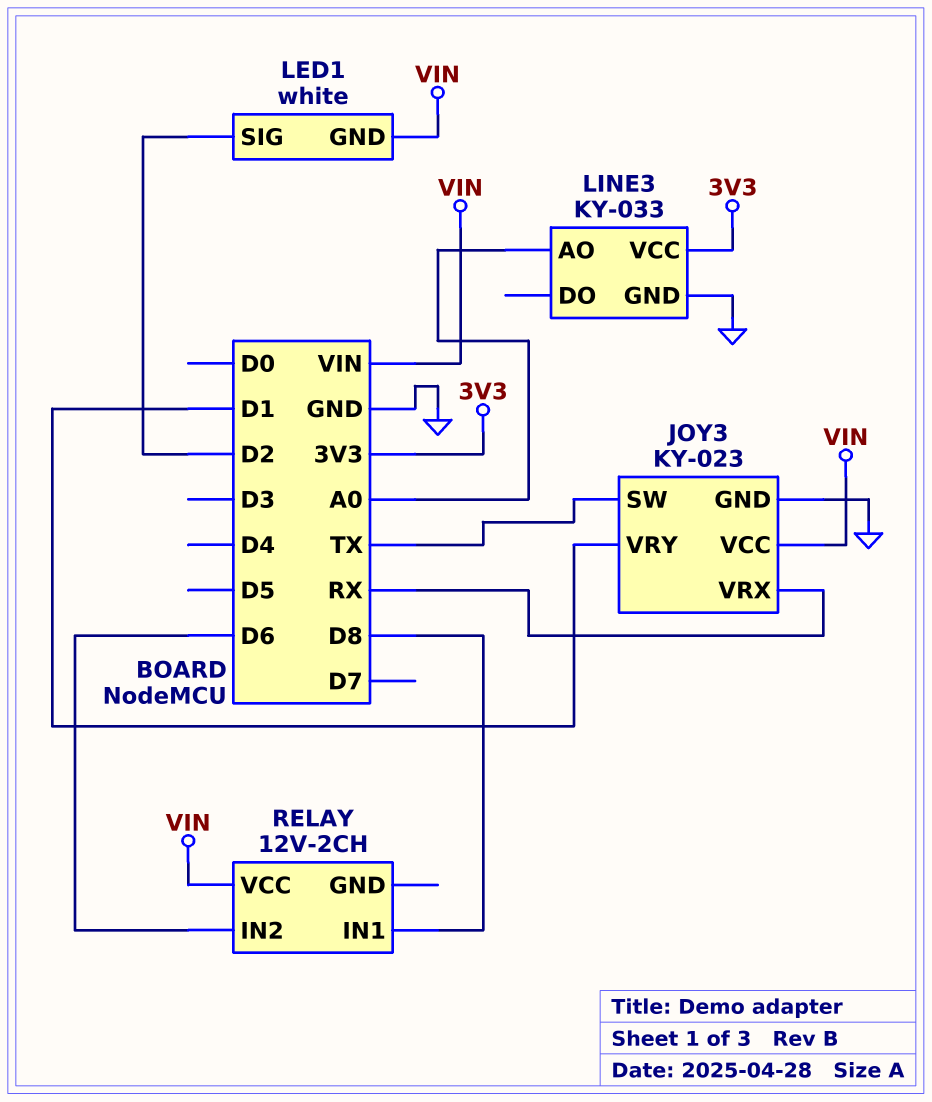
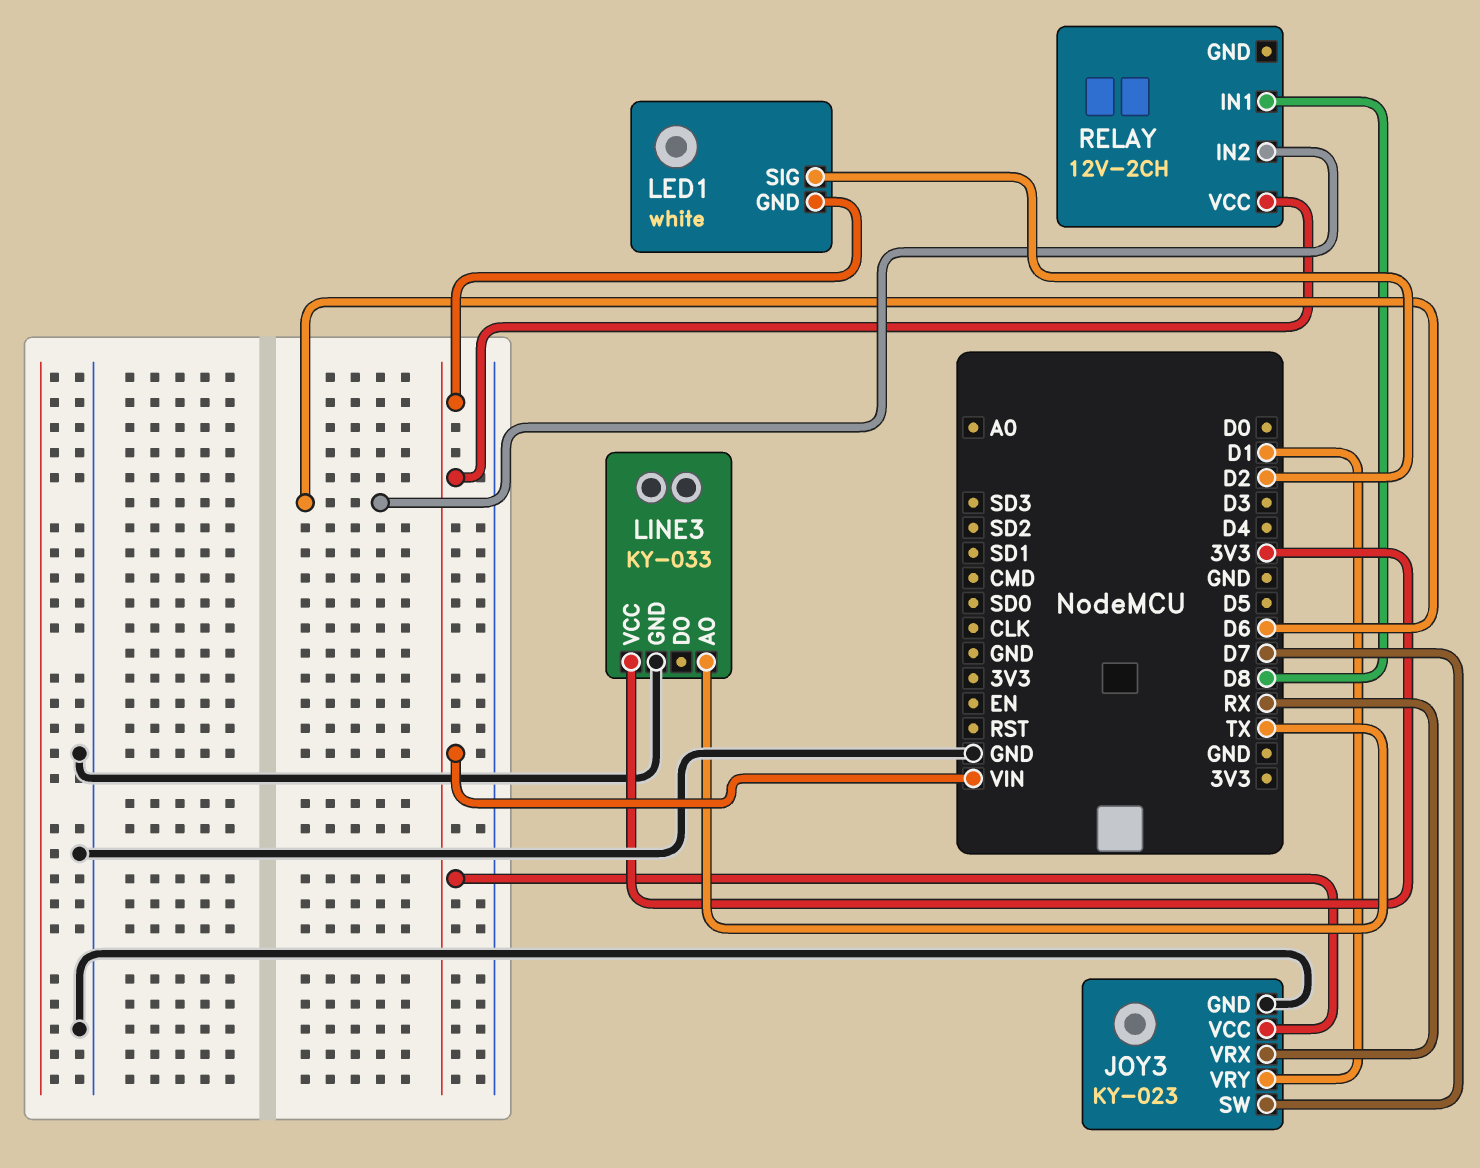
JOY3 pin SW: TX -> D7
LINE3 pin AO: A0 -> TX

